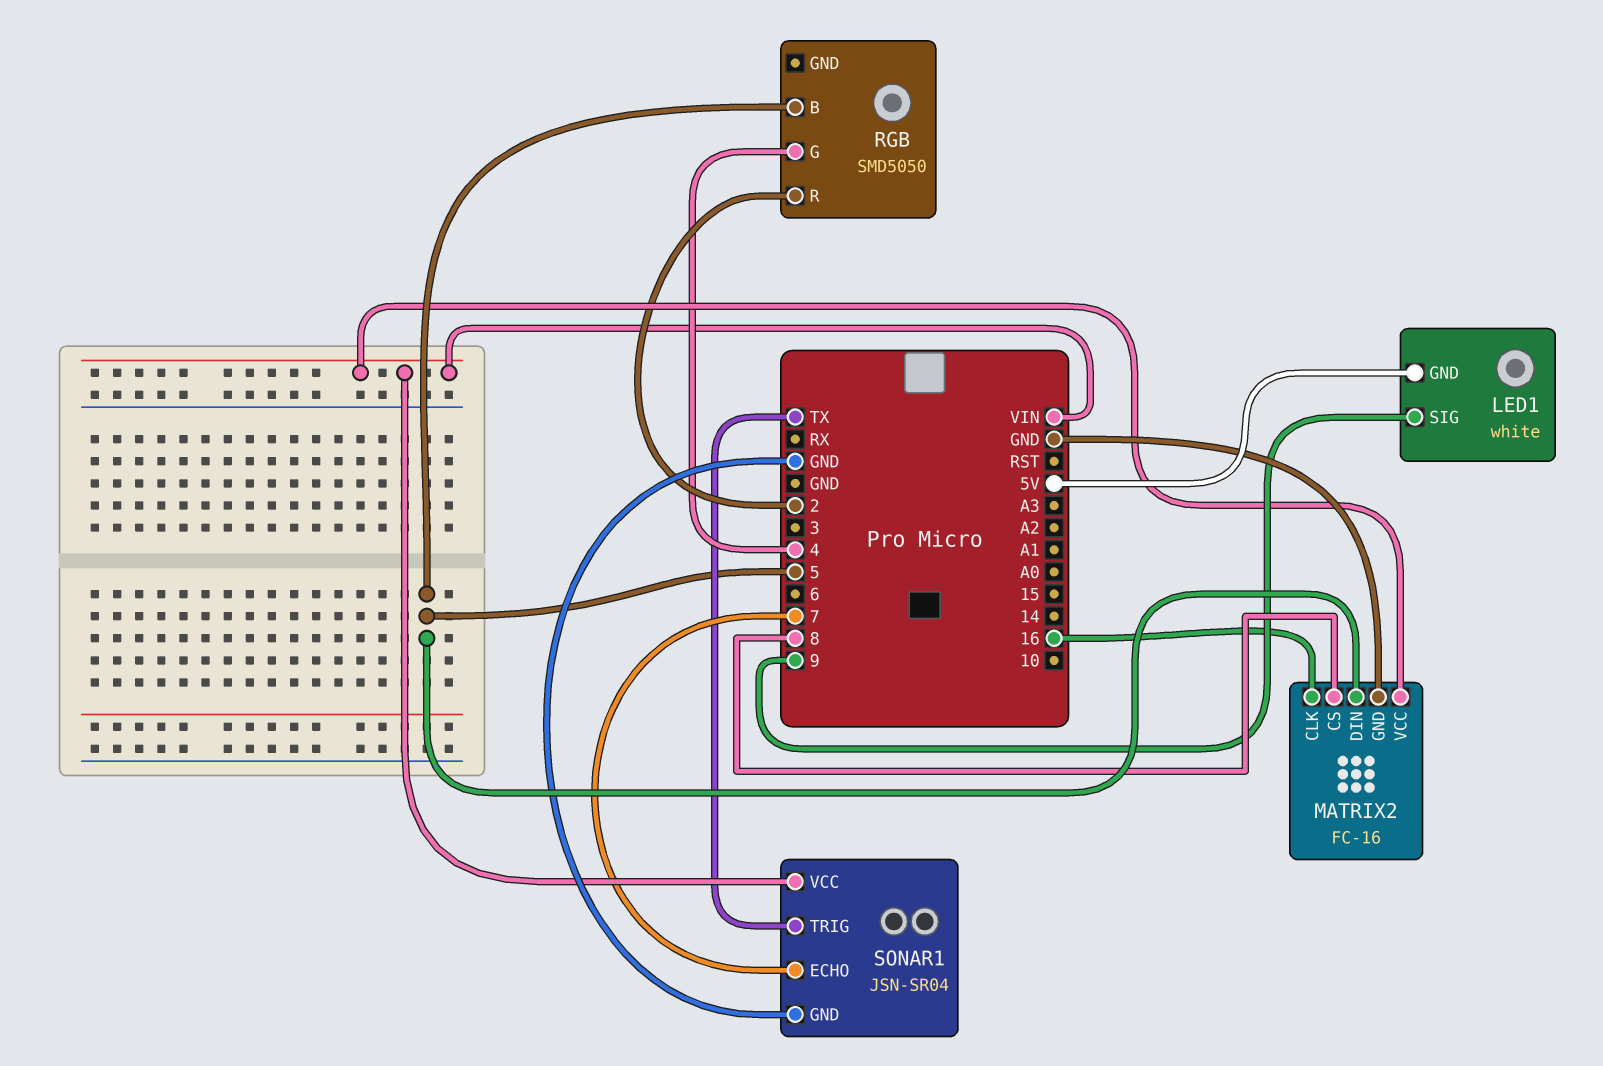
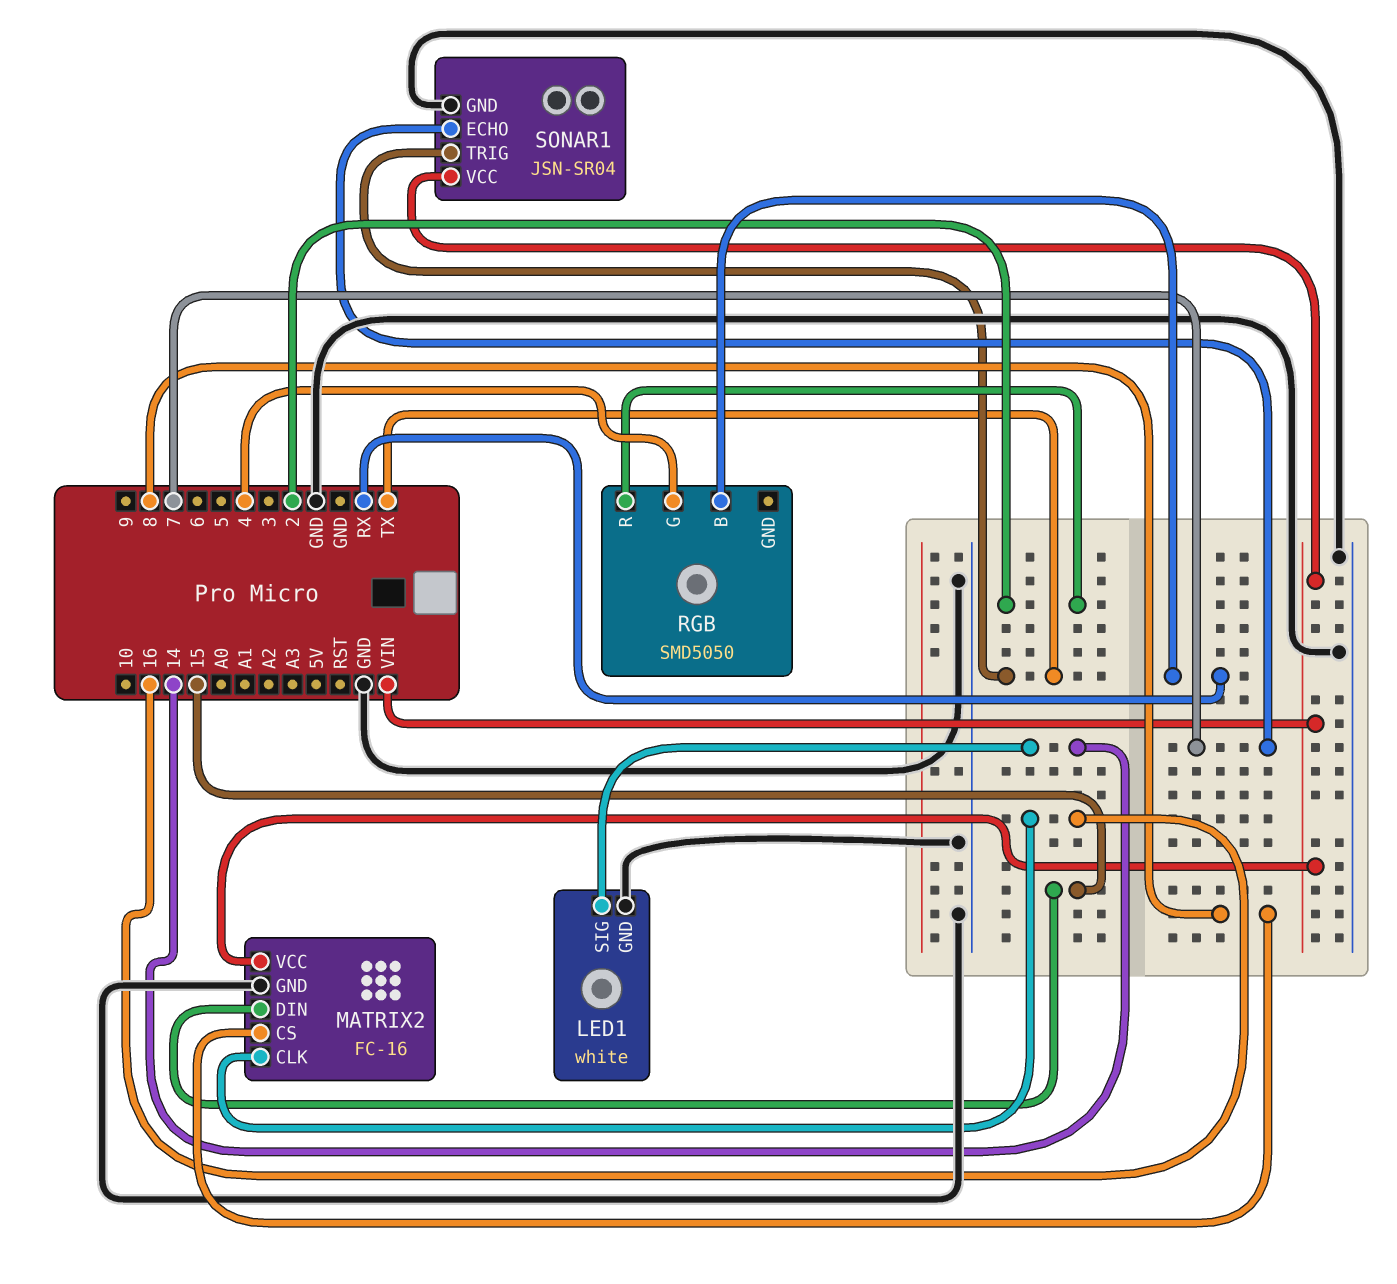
LED1 pin GND: 5V -> GND
LED1 pin SIG: 9 -> 14
MATRIX2 pin DIN: 5 -> 15
RGB pin B: 5 -> RX

